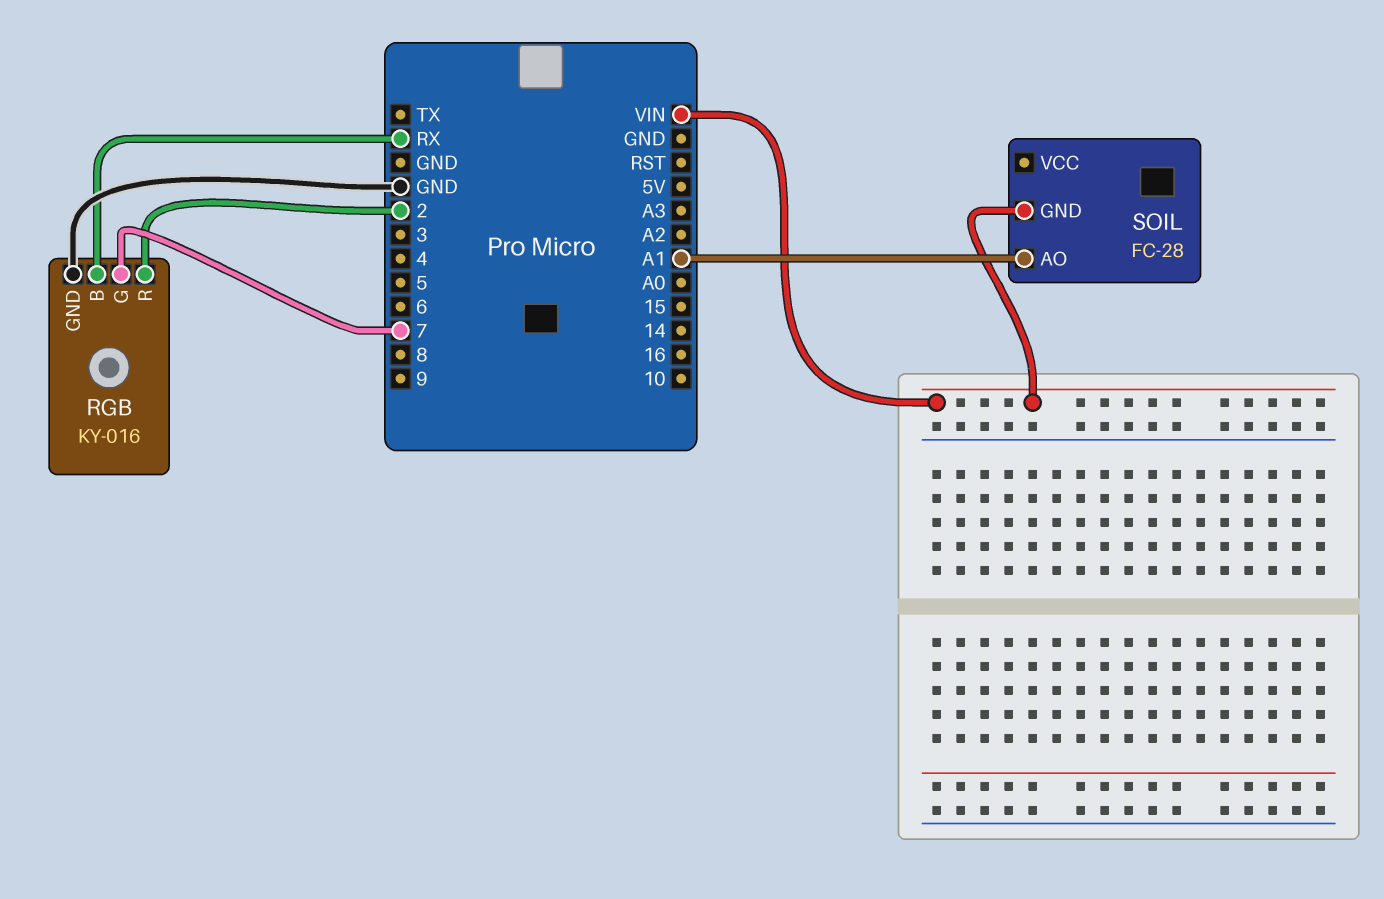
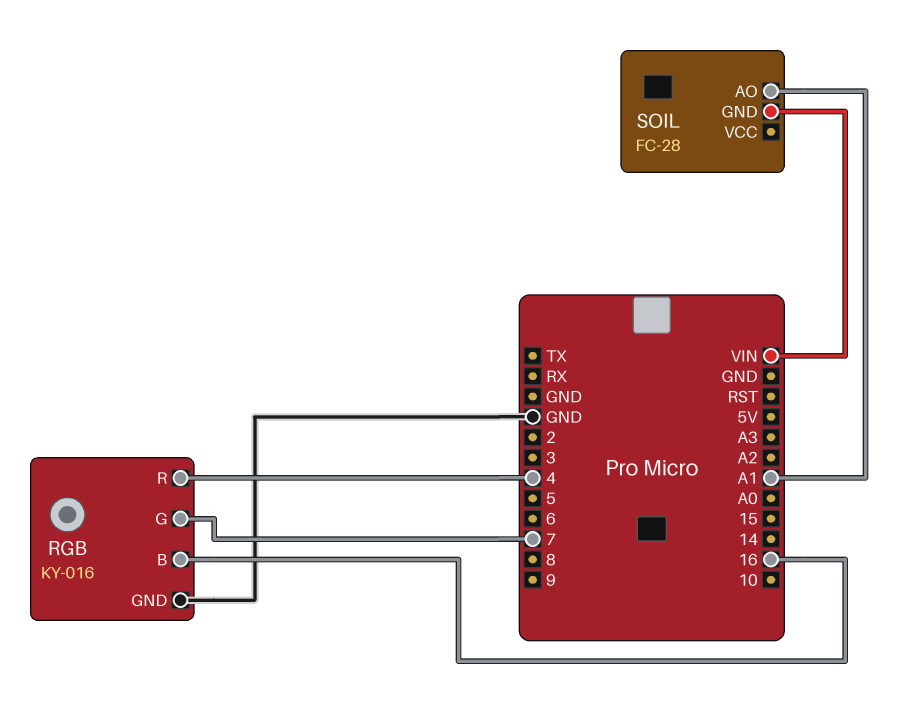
RGB pin B: RX -> 16
RGB pin R: 2 -> 4

